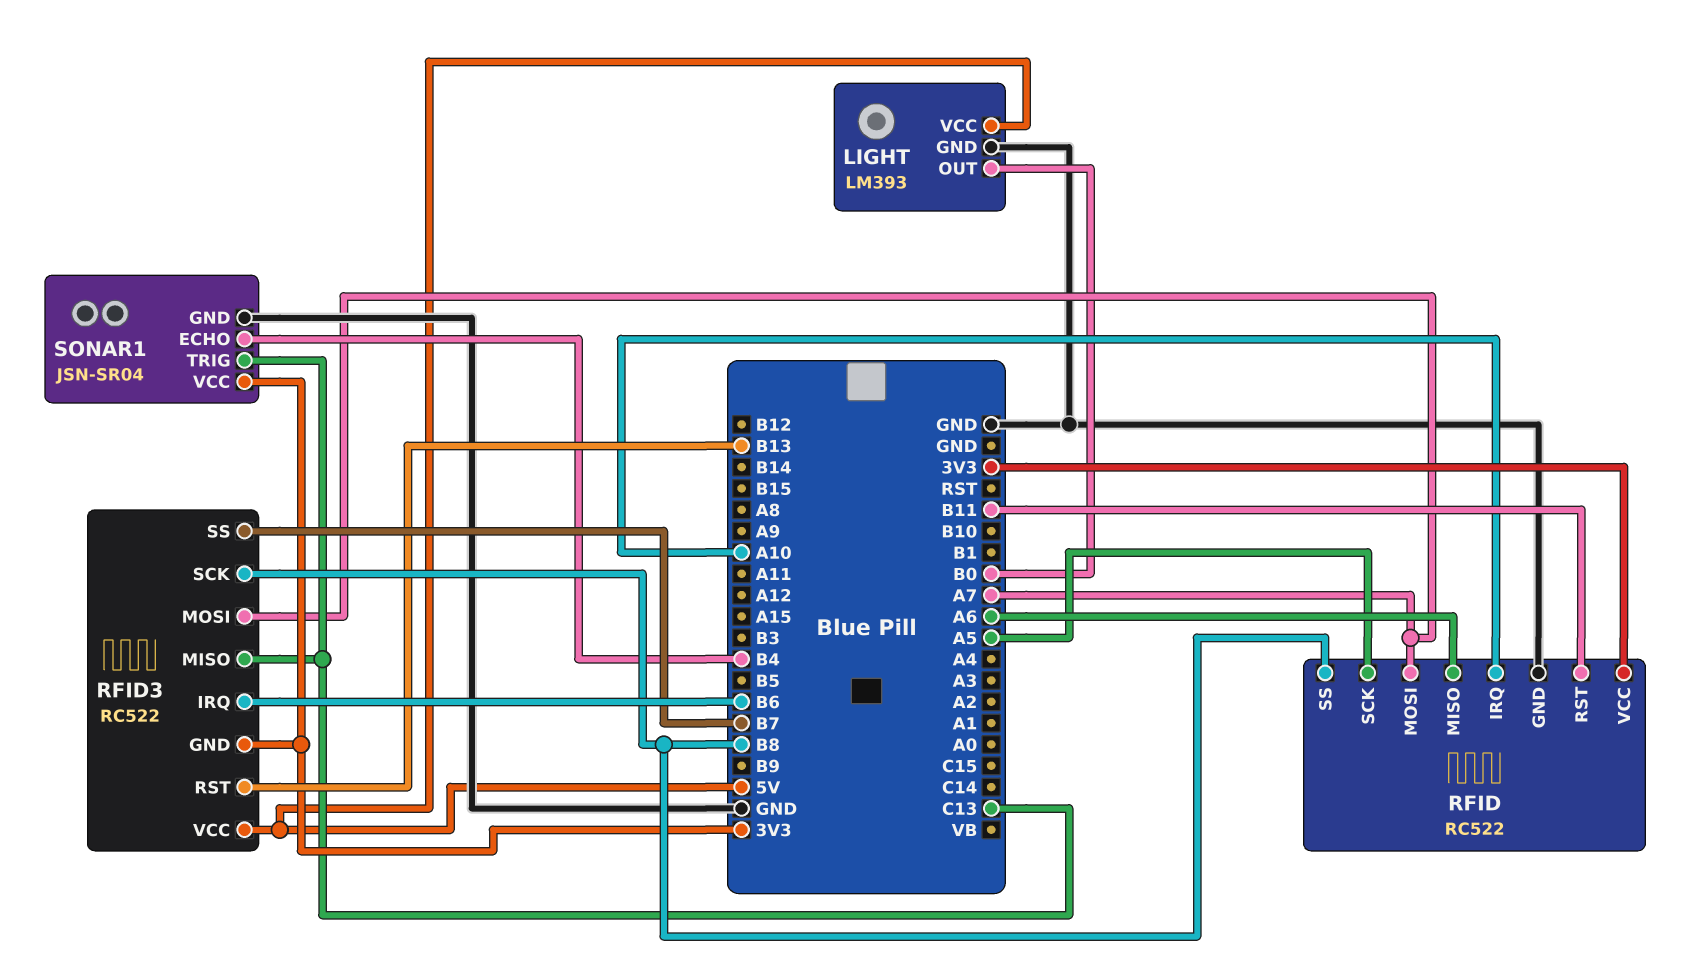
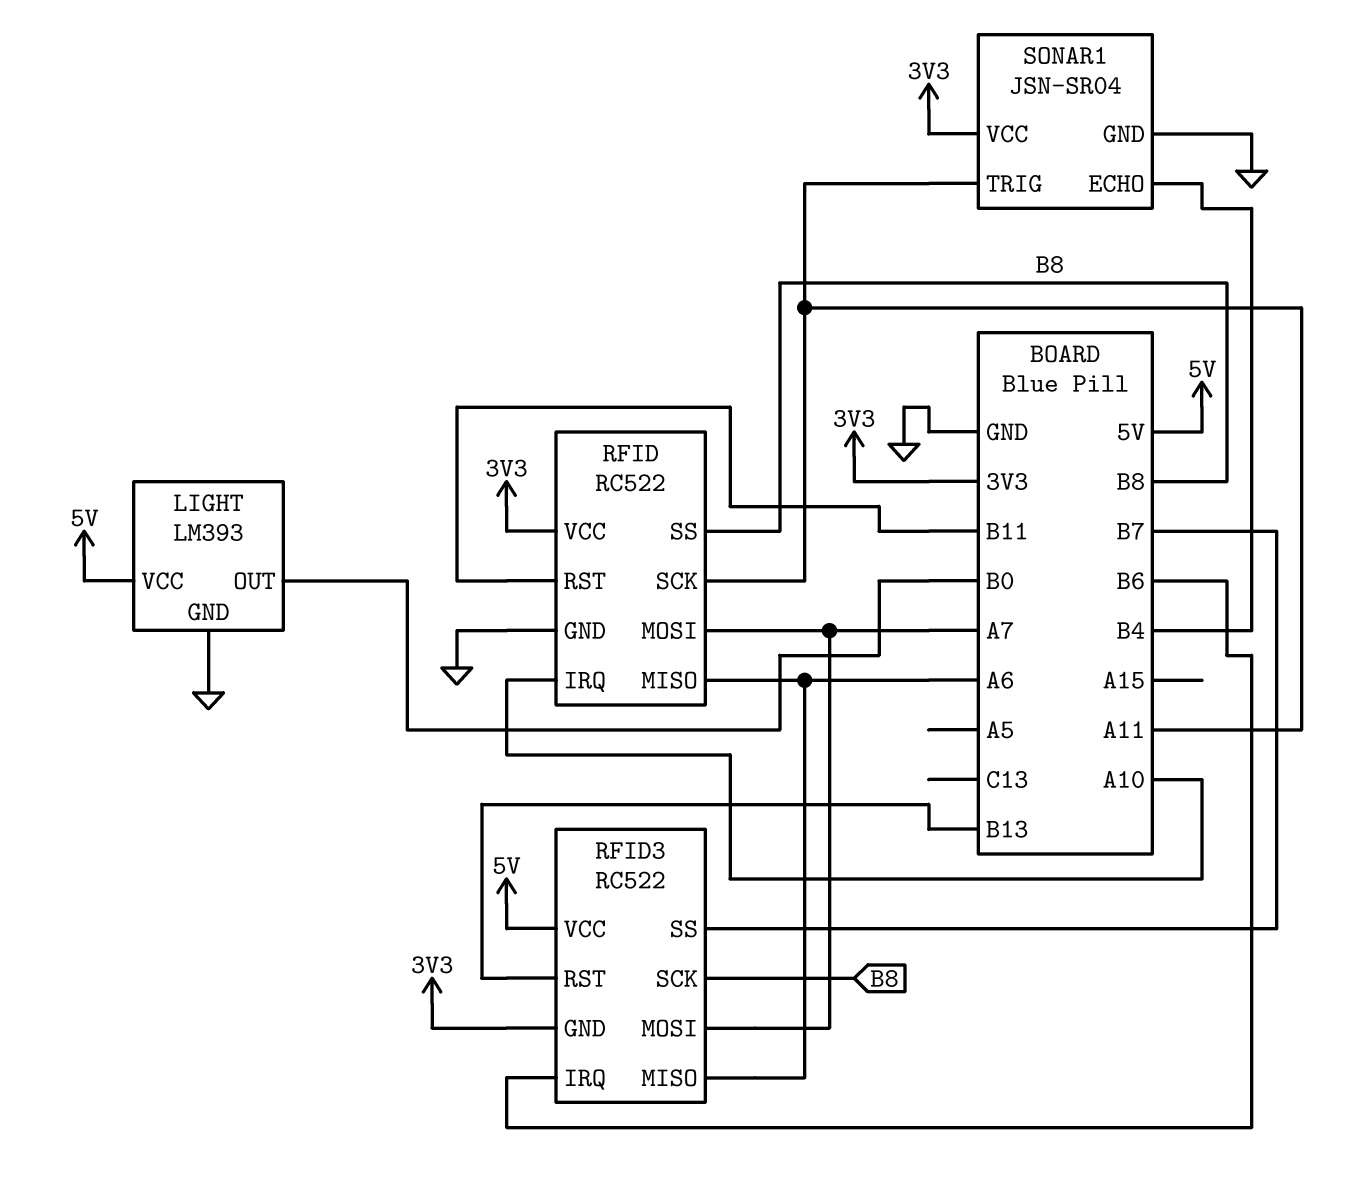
RFID pin SCK: A5 -> A11
RFID3 pin MISO: C13 -> A6
SONAR1 pin TRIG: C13 -> A11

